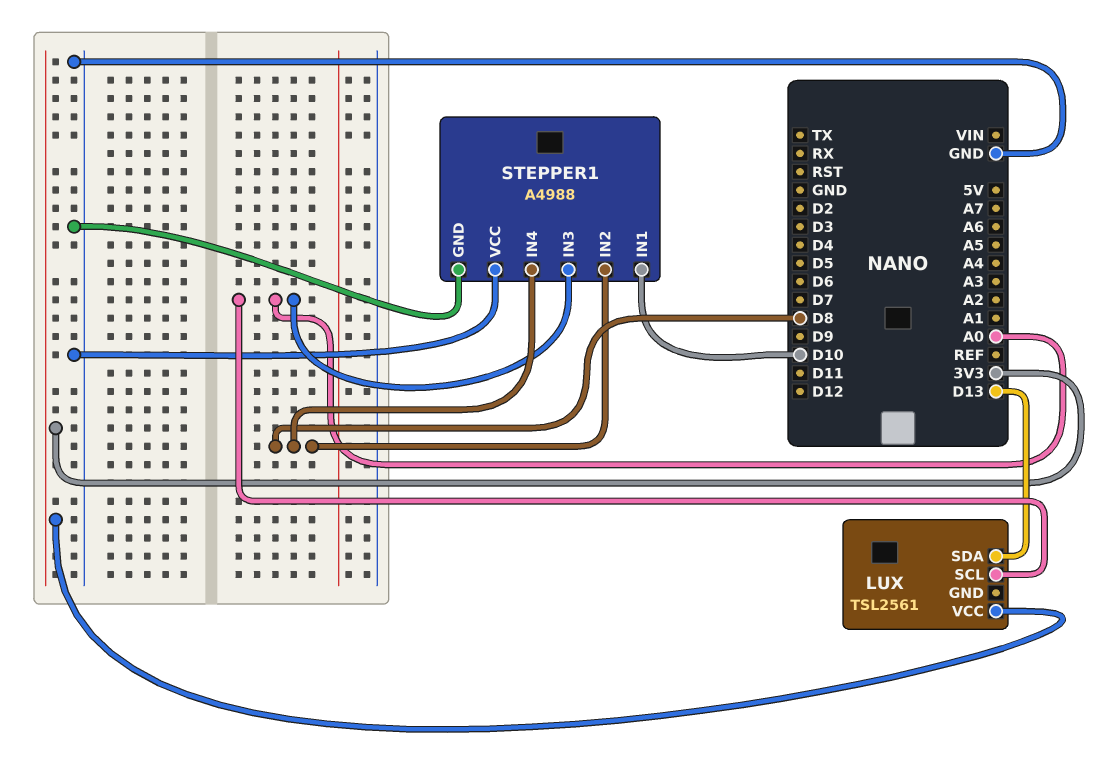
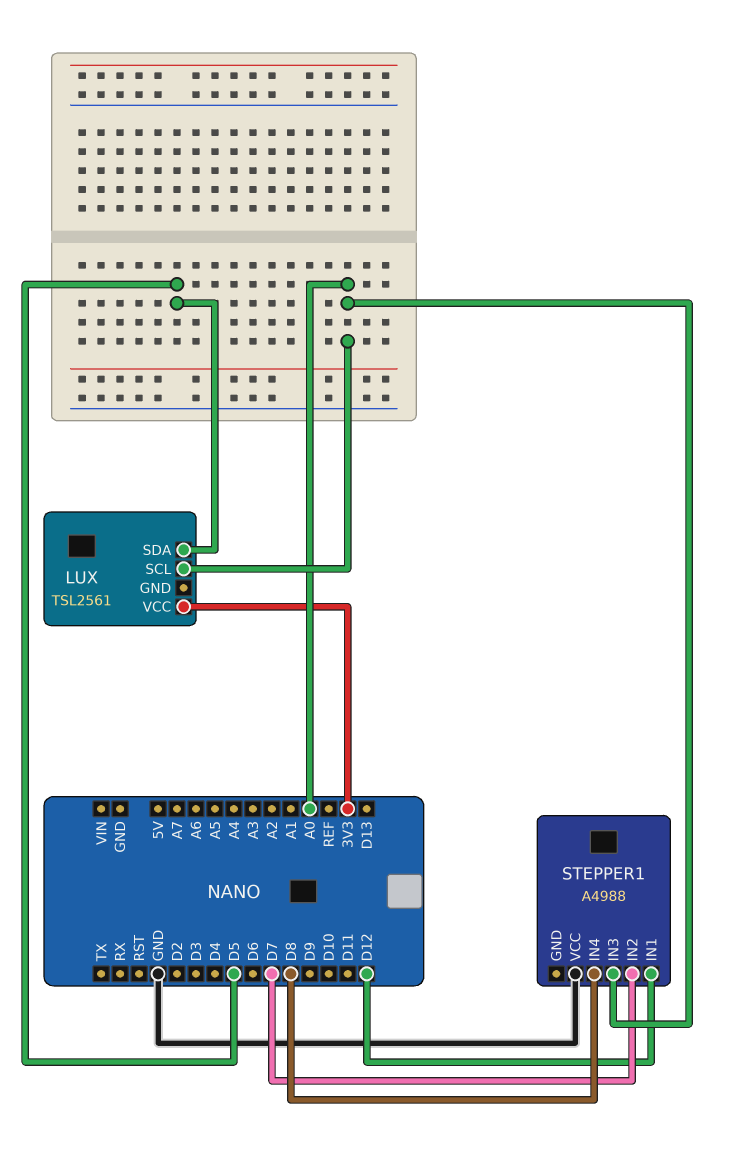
LUX pin SDA: D13 -> D5
STEPPER1 pin GND: GND -> none
STEPPER1 pin IN1: D10 -> D12
STEPPER1 pin IN2: D8 -> D7

